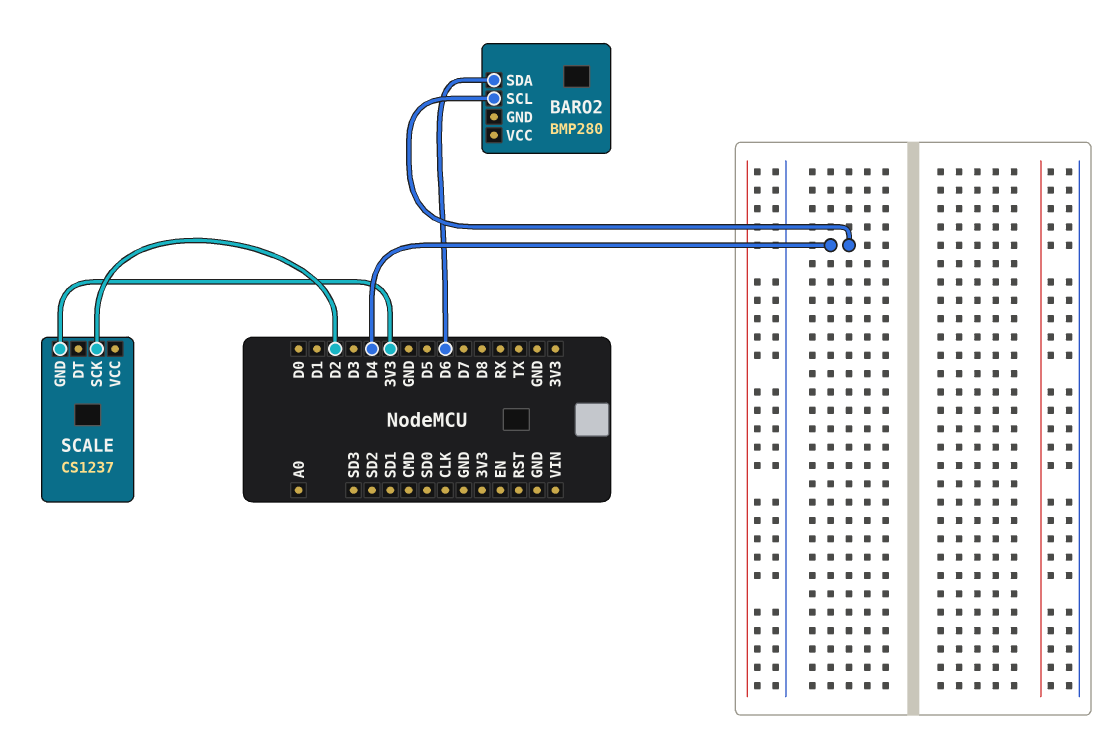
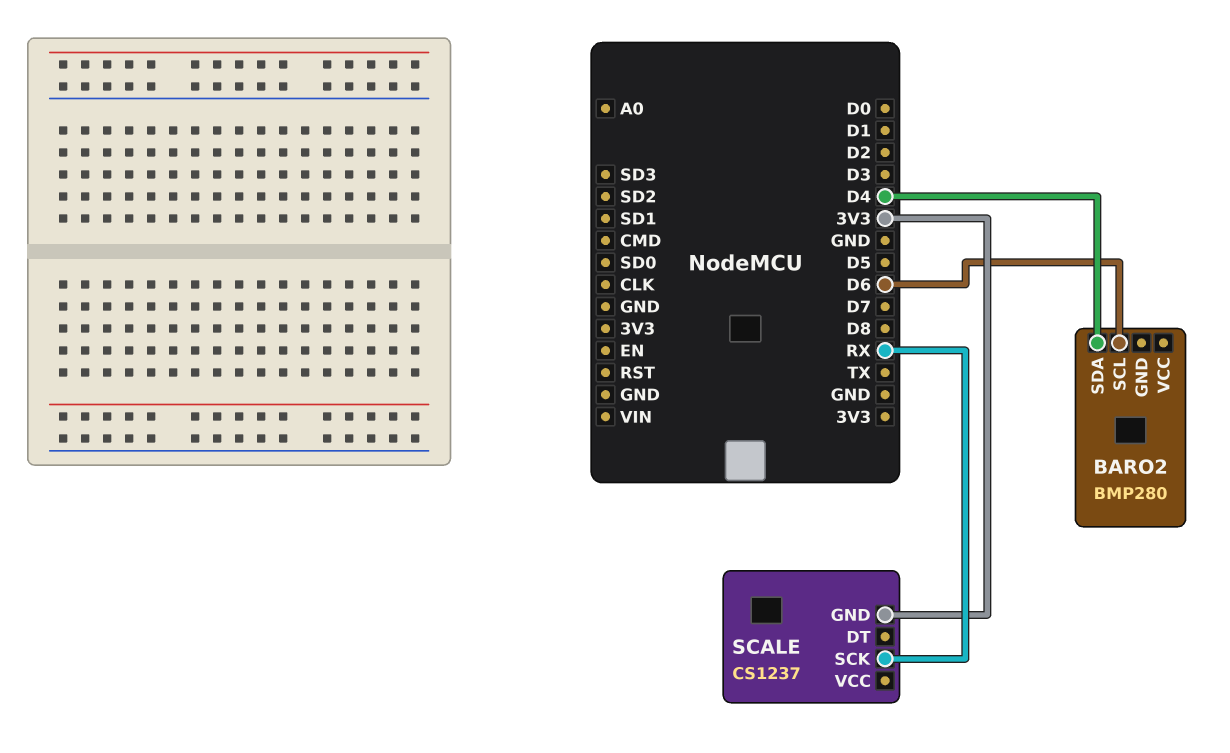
BARO2 pin SCL: D4 -> D6
BARO2 pin SDA: D6 -> D4
SCALE pin SCK: D2 -> RX

